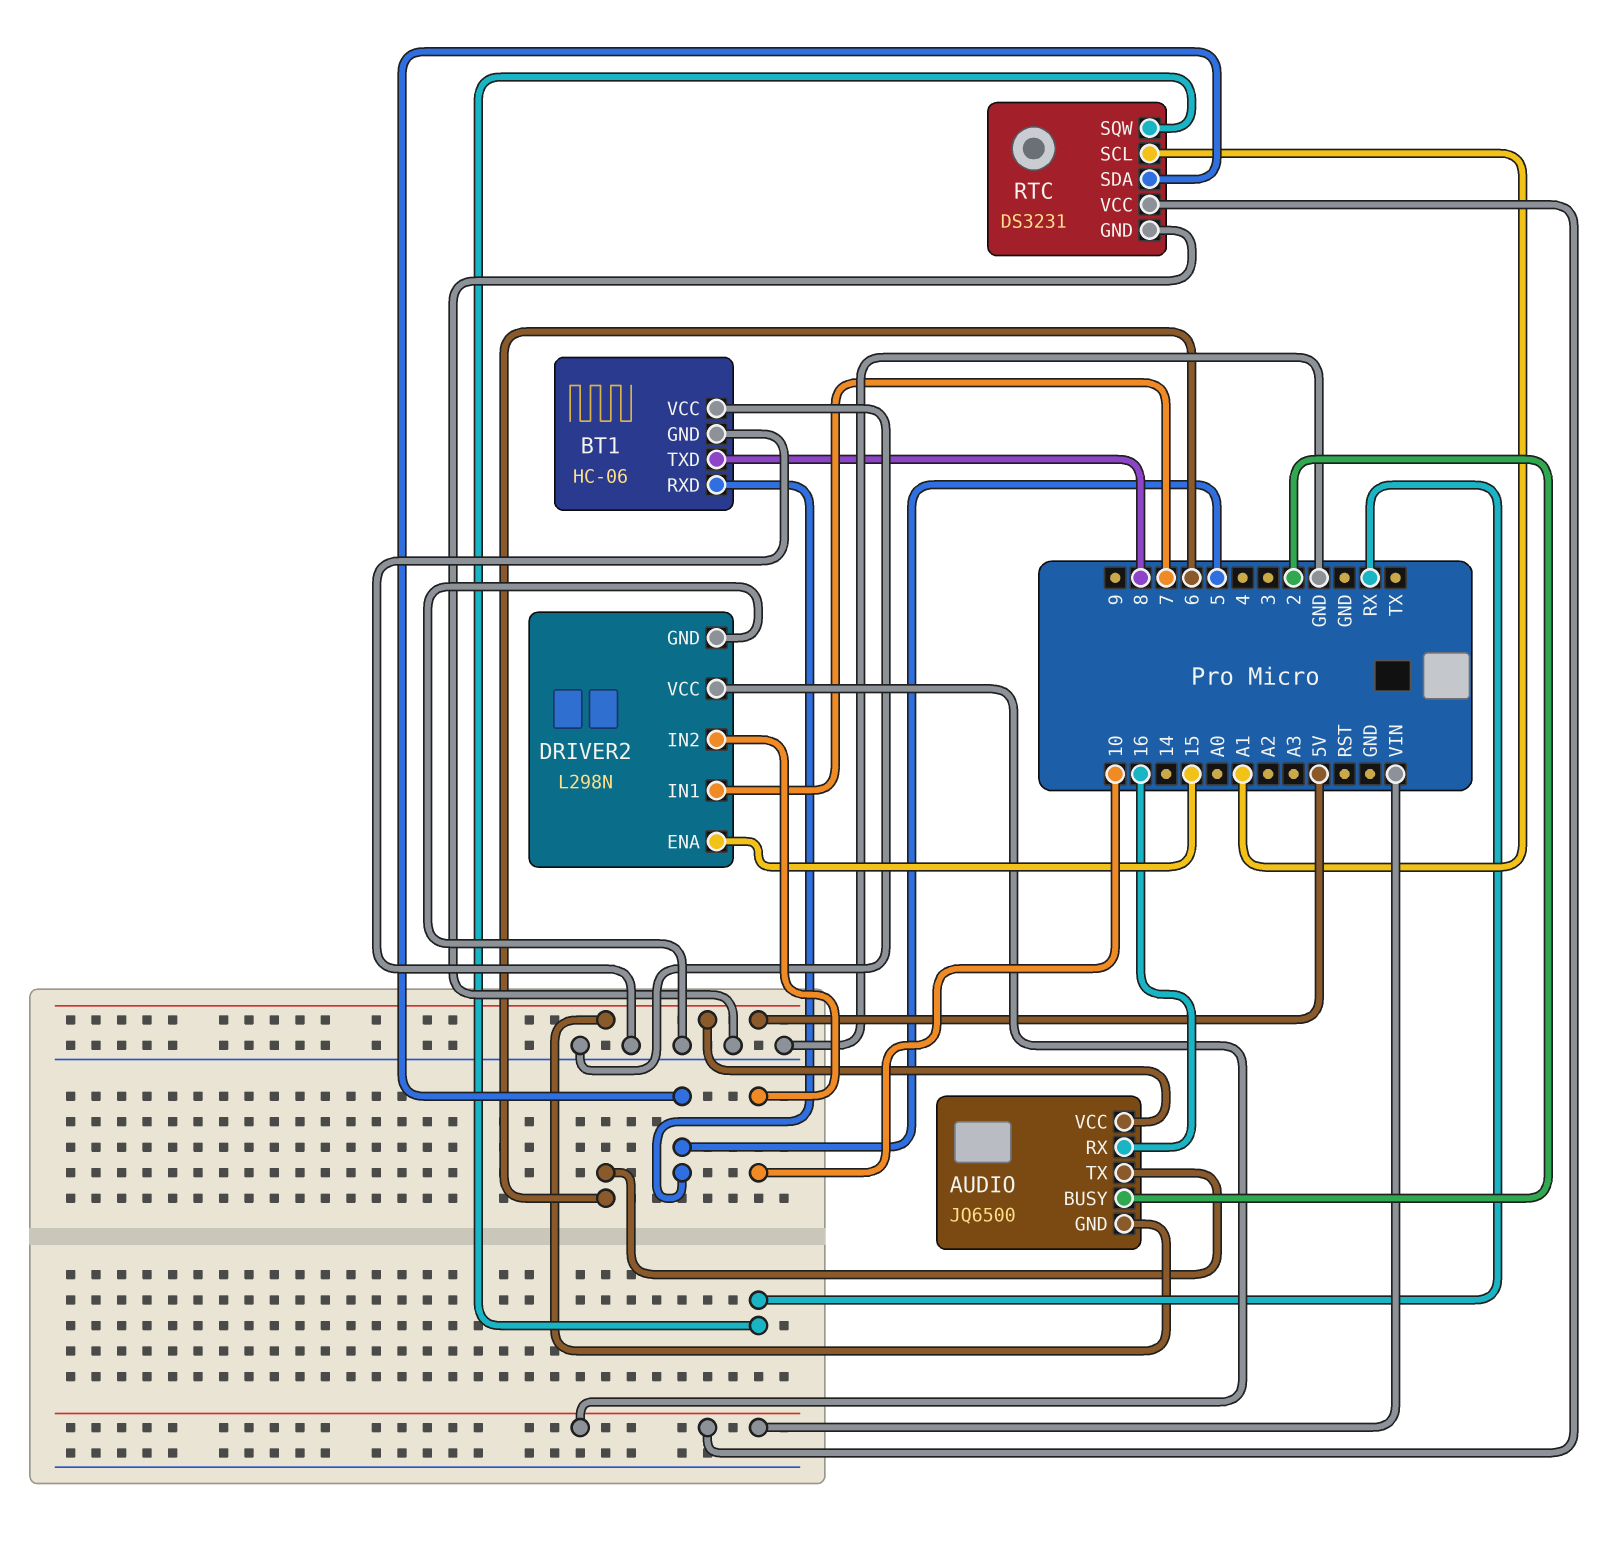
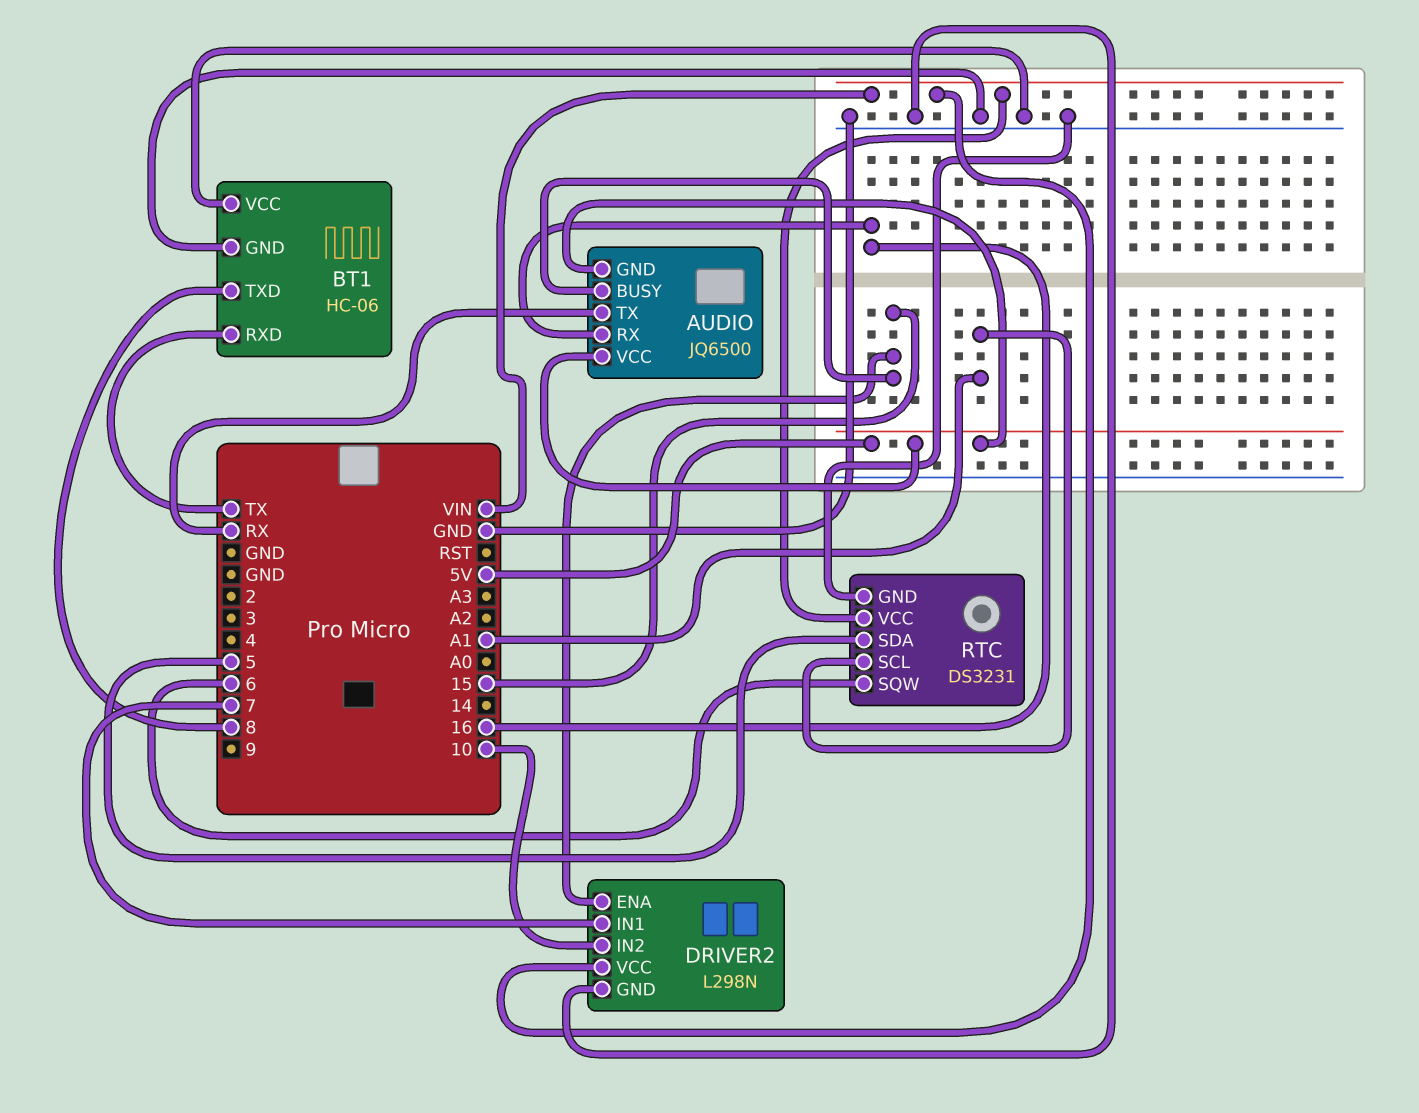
AUDIO pin BUSY: 2 -> 15
AUDIO pin TX: 6 -> RX
BT1 pin RXD: 5 -> TX
RTC pin SQW: RX -> 6

